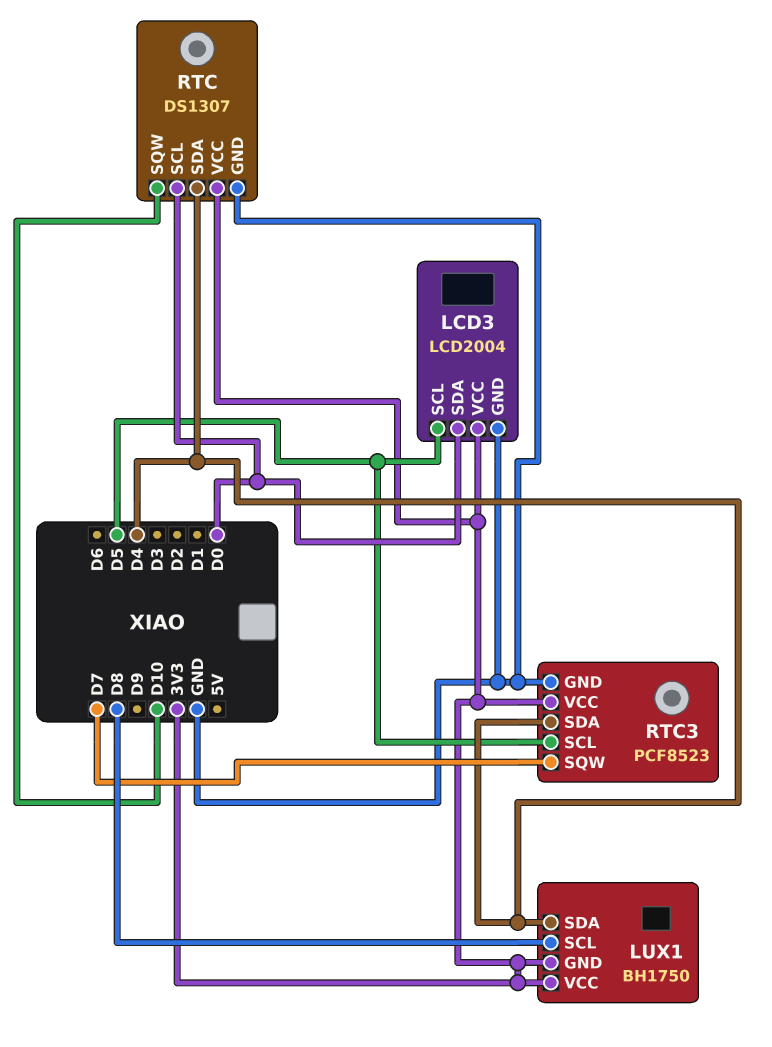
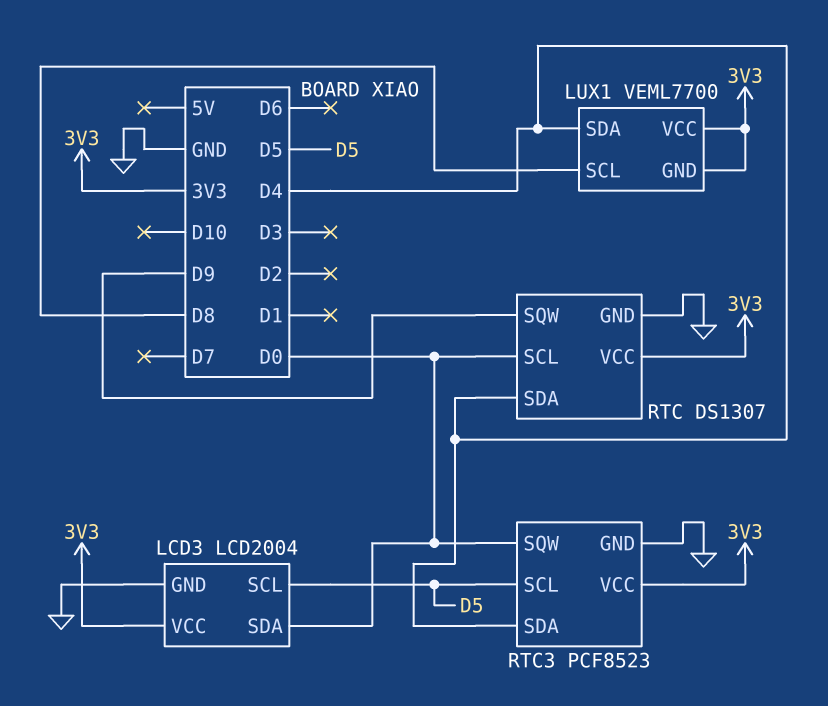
LUX1: BH1750 -> VEML7700
RTC pin SQW: D10 -> D9
RTC3 pin SQW: D7 -> D0

